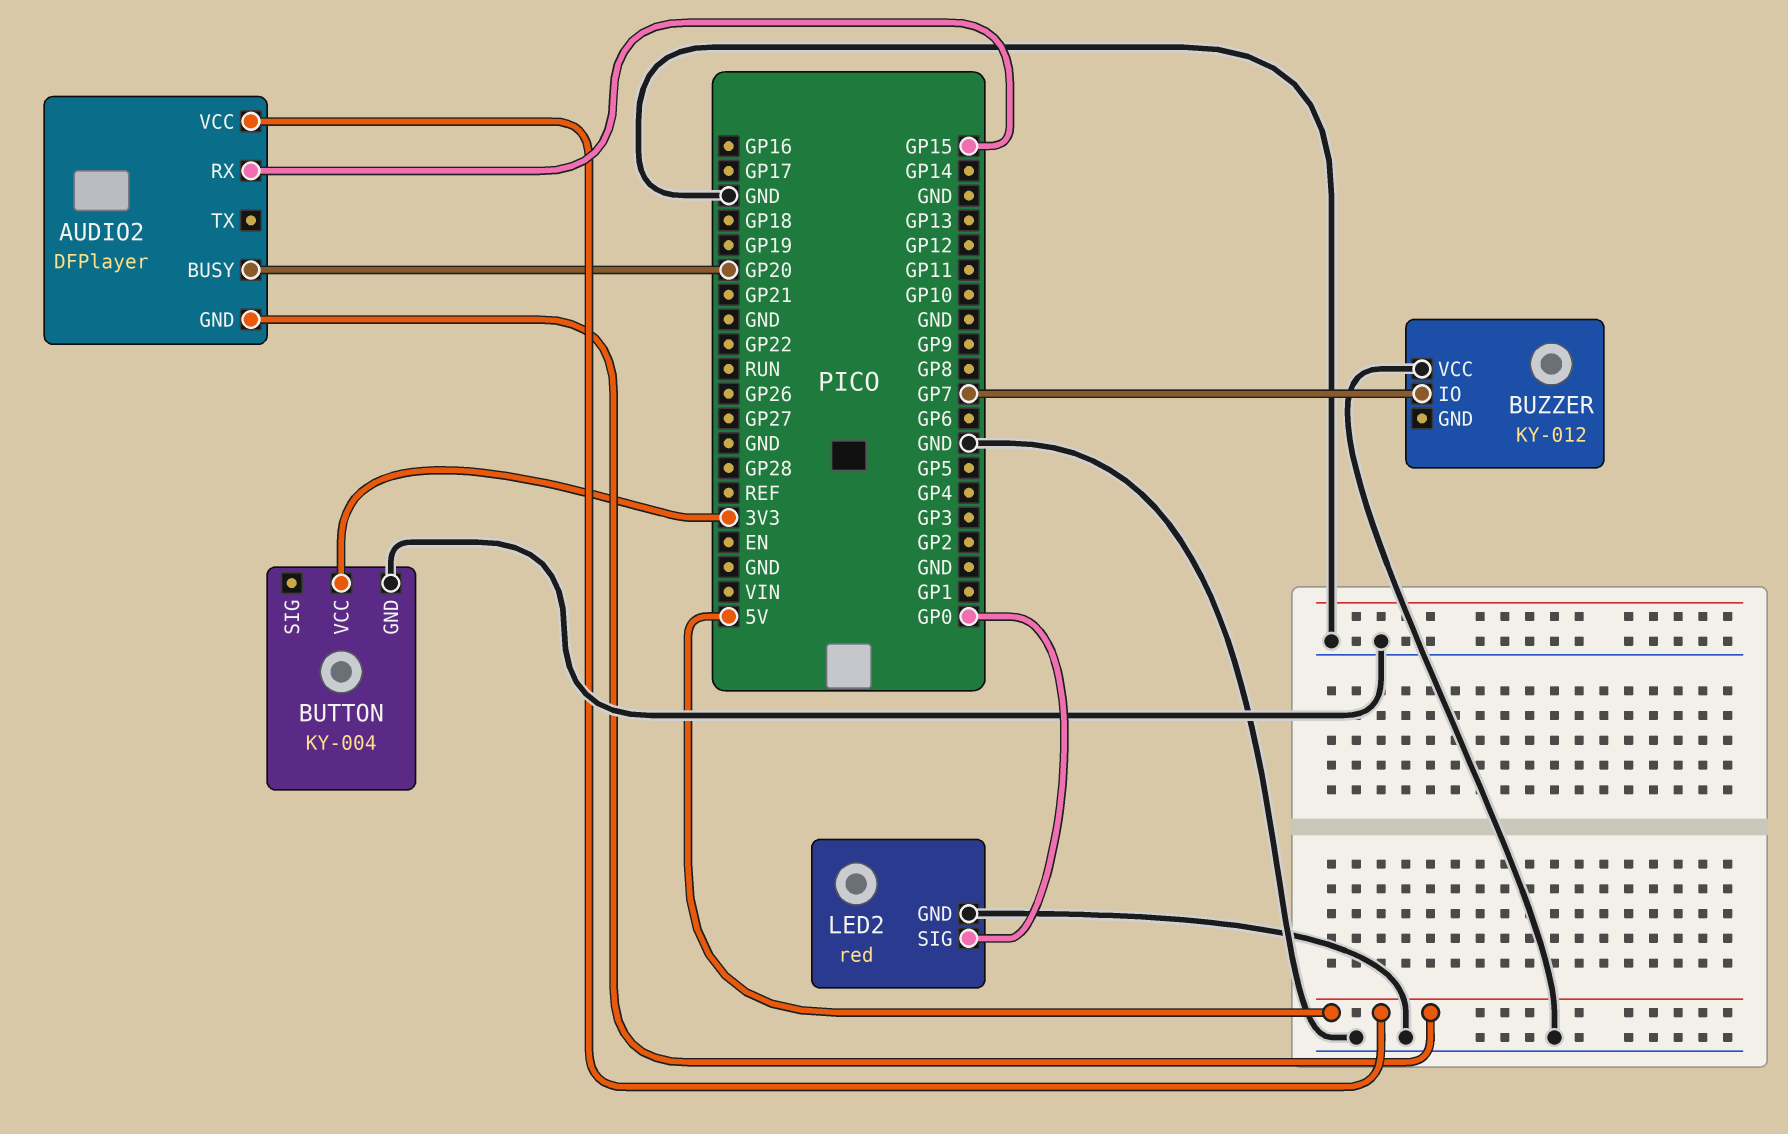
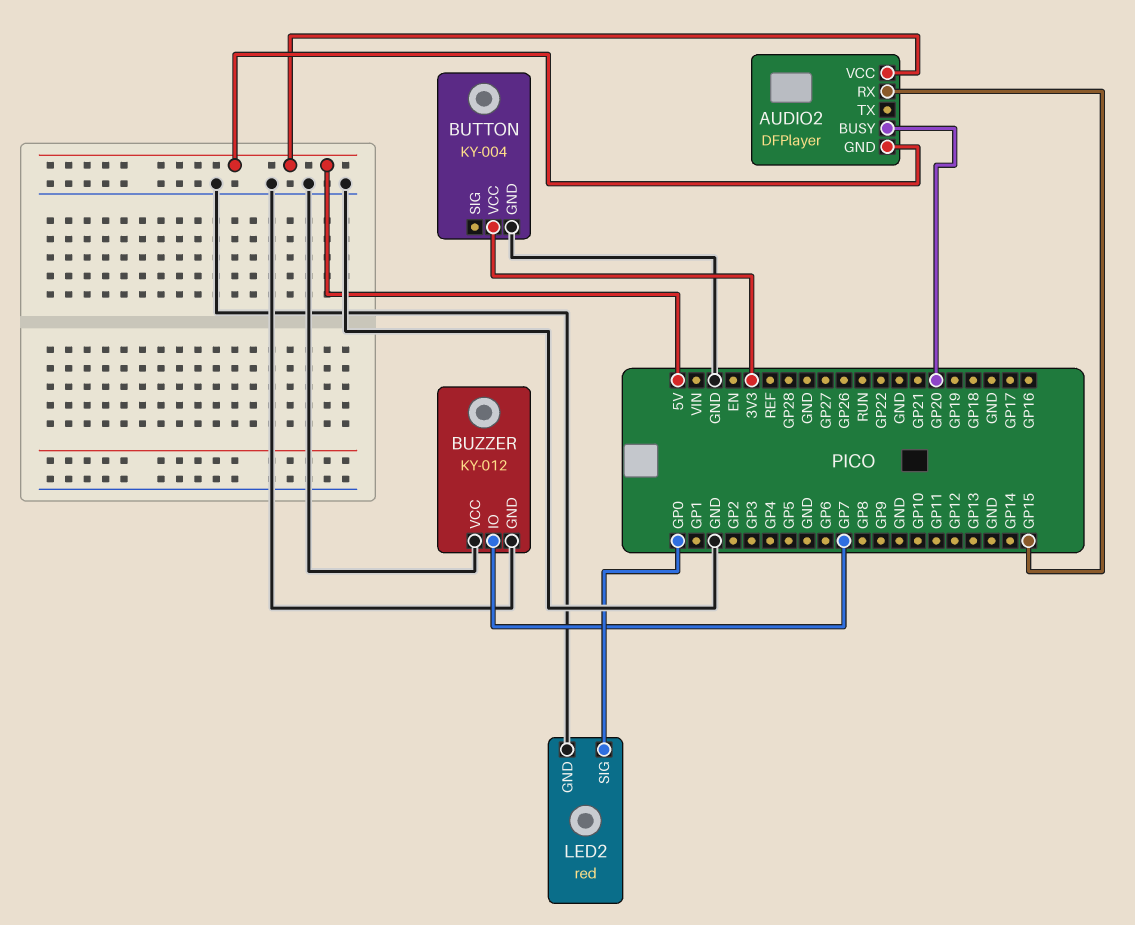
BUZZER pin GND: none -> GND

